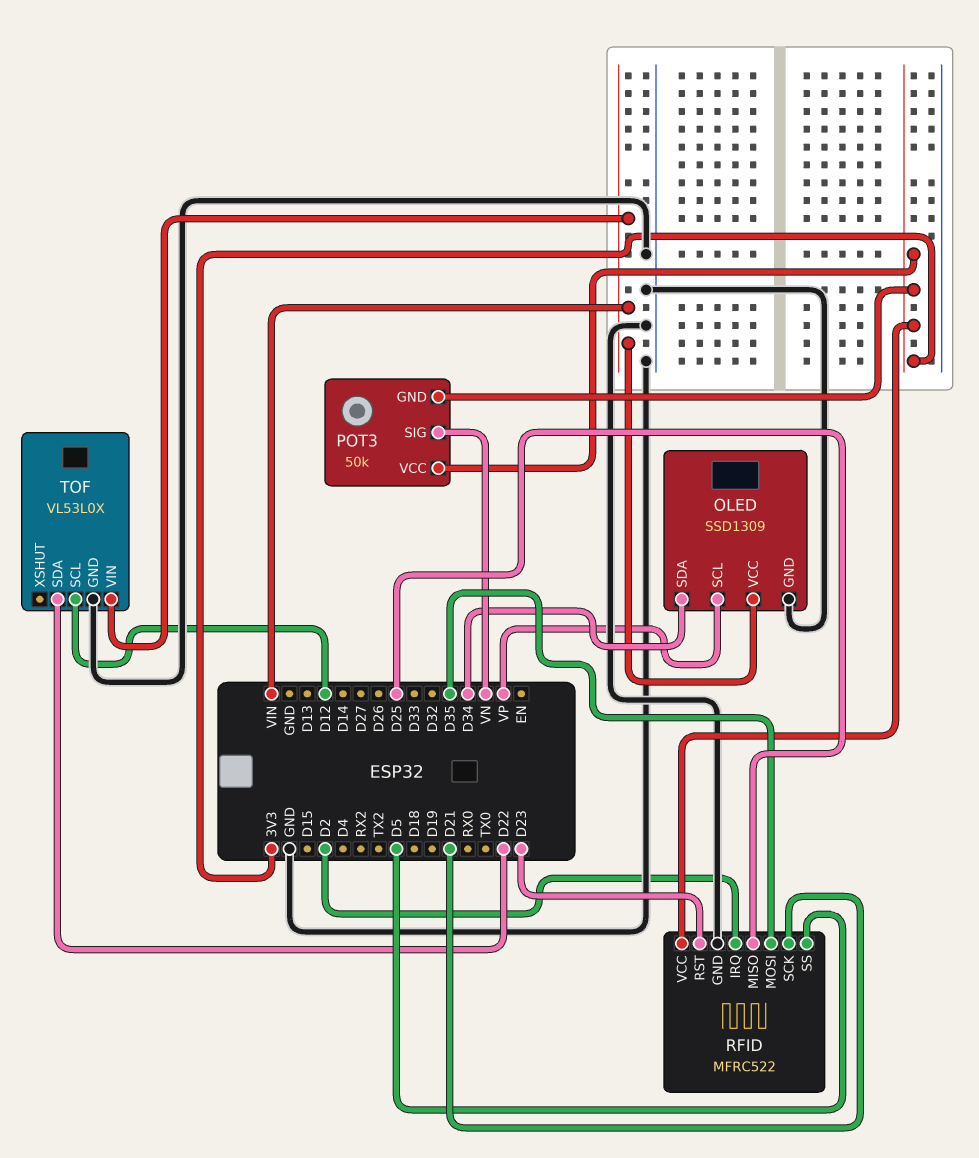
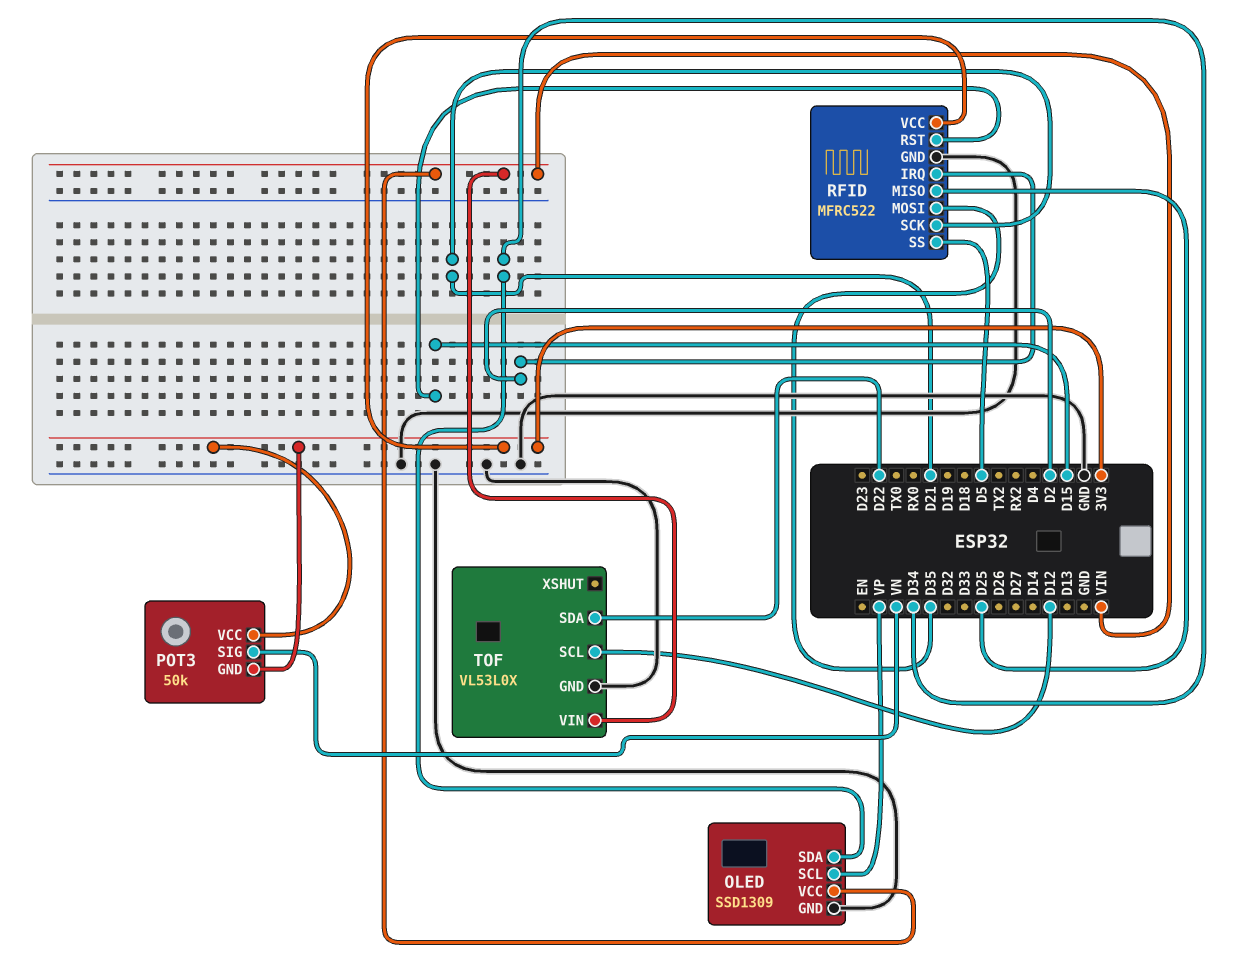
RFID pin RST: D23 -> D15

